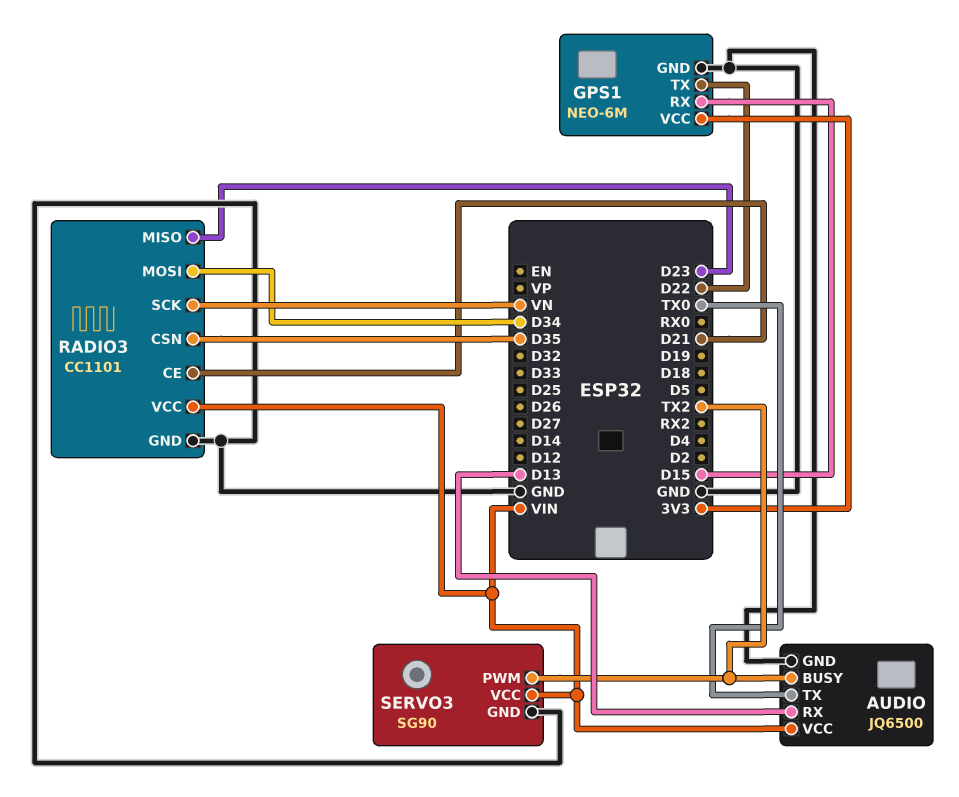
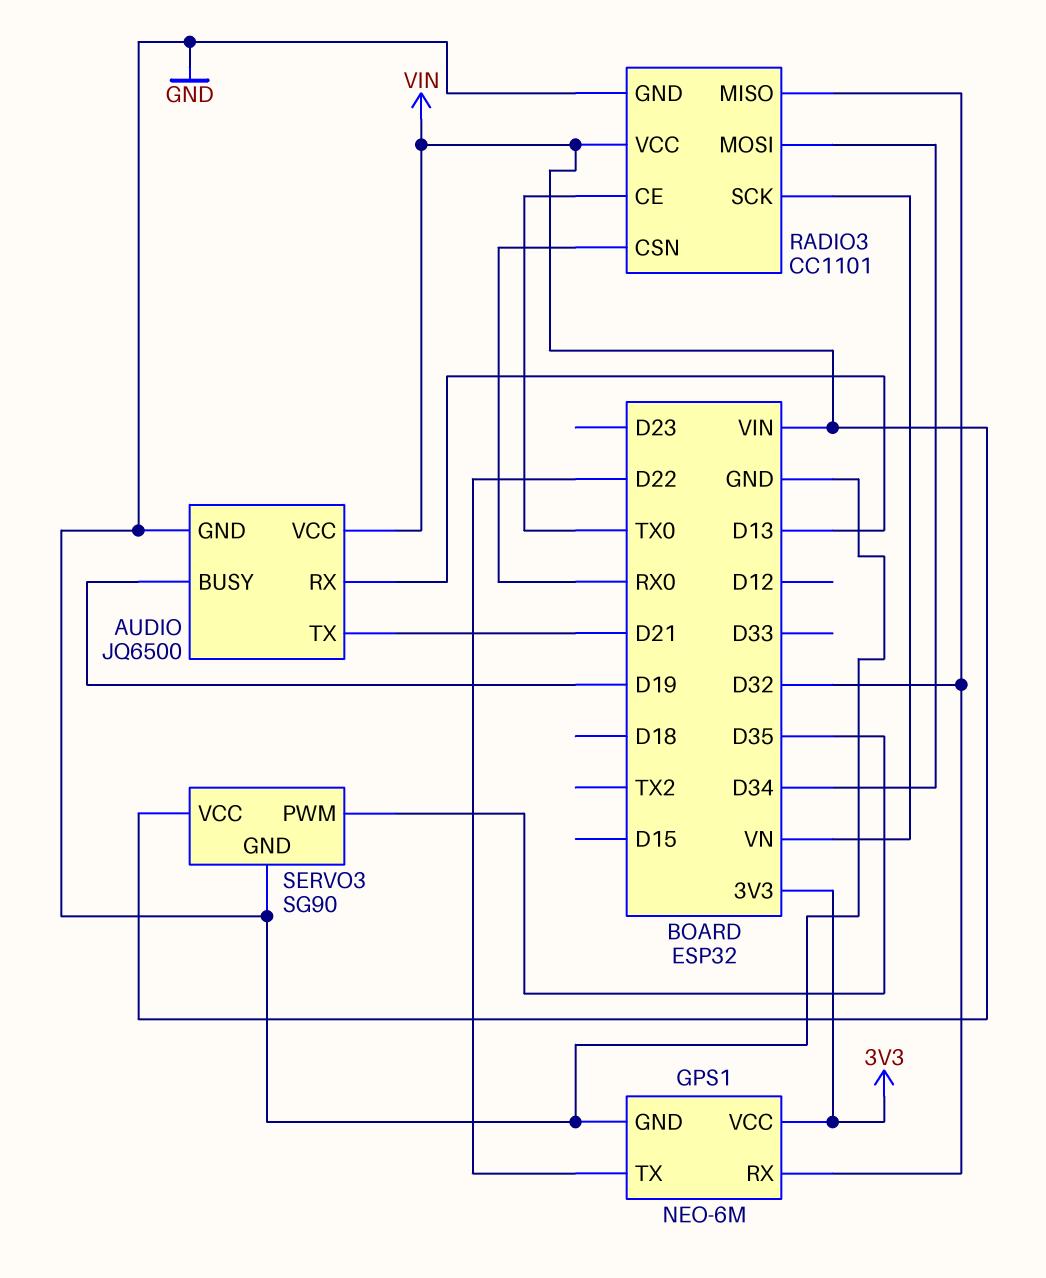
AUDIO pin BUSY: TX2 -> D19
AUDIO pin TX: TX0 -> D21
GPS1 pin RX: D15 -> D32
RADIO3 pin CE: D21 -> TX0
RADIO3 pin CSN: D35 -> RX0
RADIO3 pin MISO: D23 -> D32
SERVO3 pin PWM: TX2 -> D35

